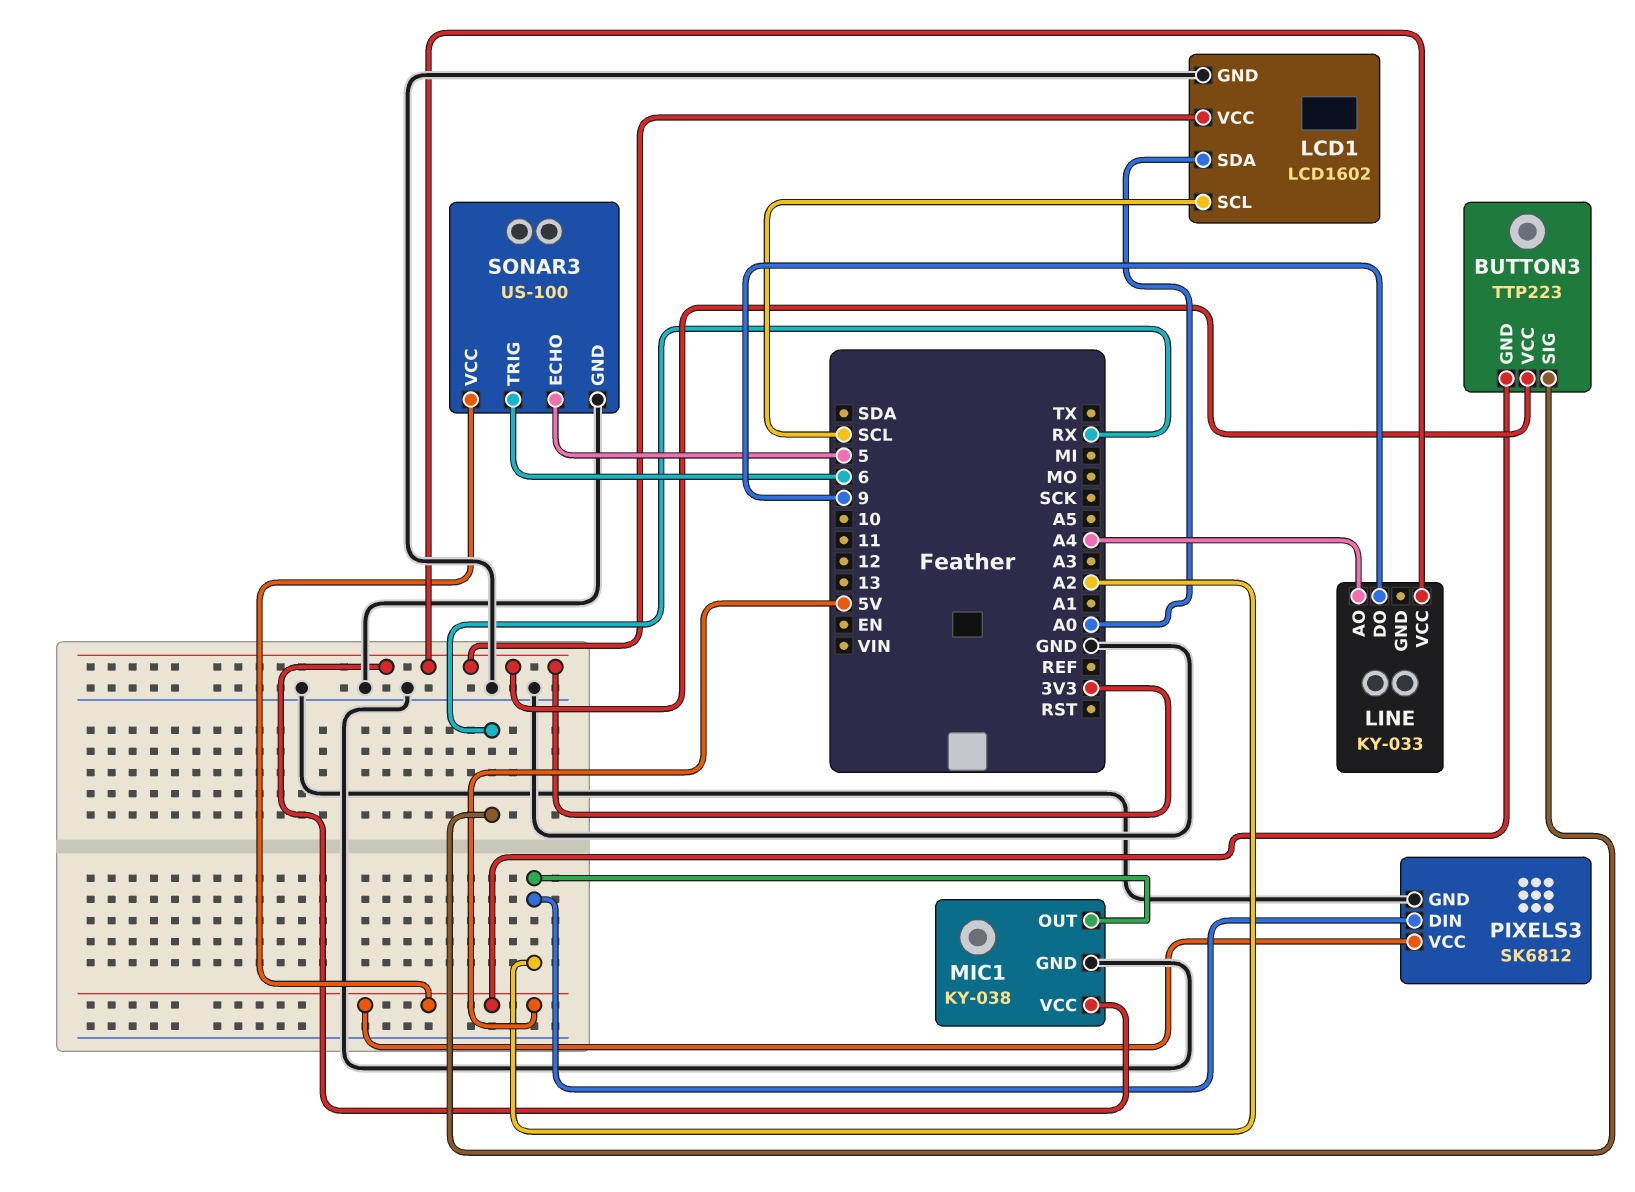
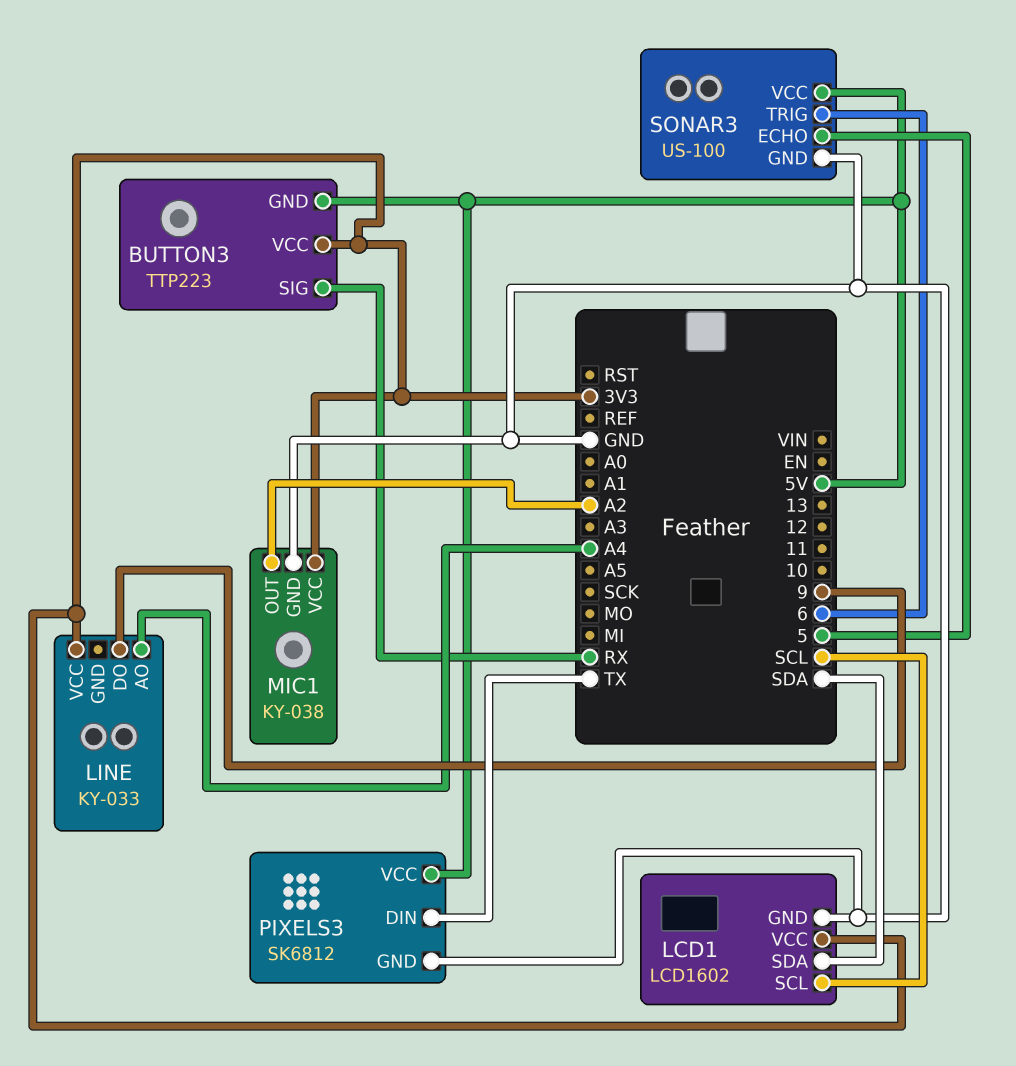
LCD1 pin SDA: A0 -> SDA
PIXELS3 pin DIN: A2 -> TX

